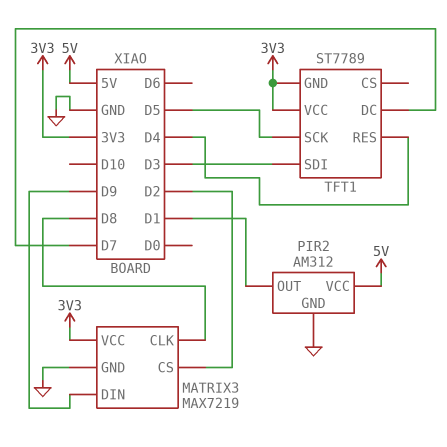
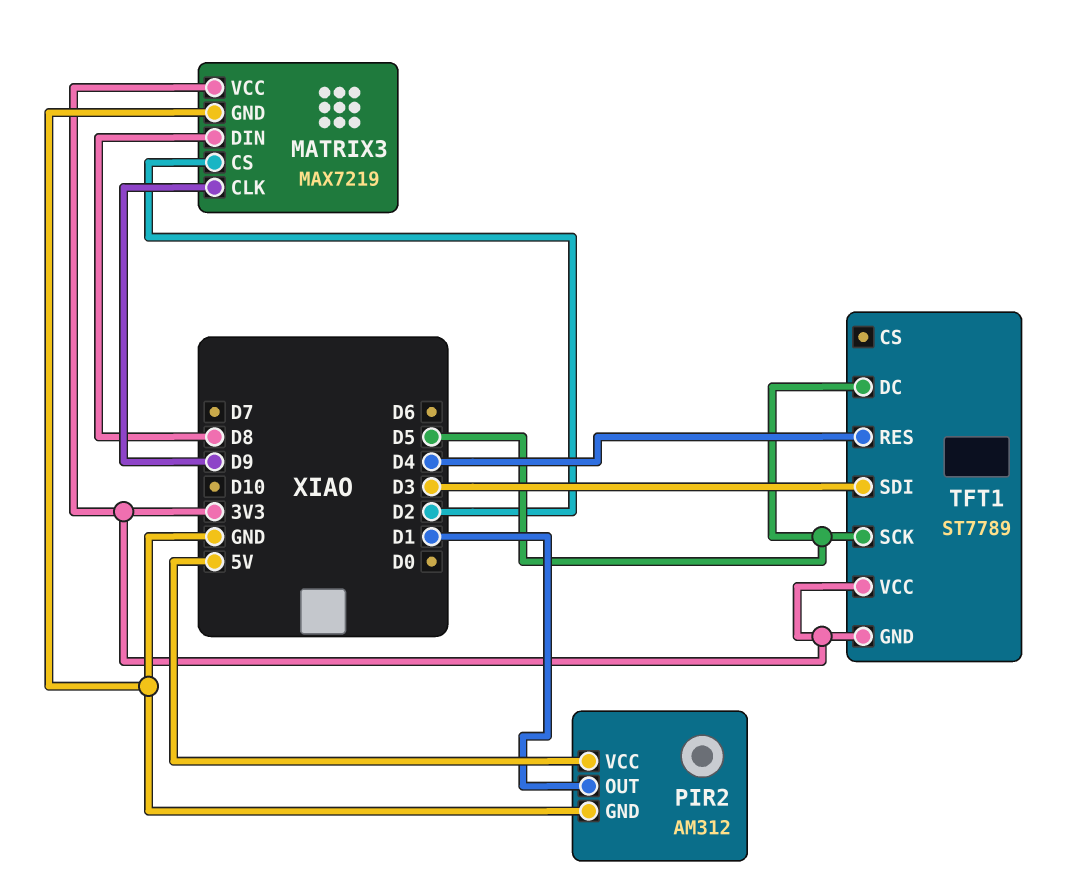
MATRIX3 pin CLK: D8 -> D9
MATRIX3 pin DIN: D9 -> D8
TFT1 pin DC: D7 -> D5

